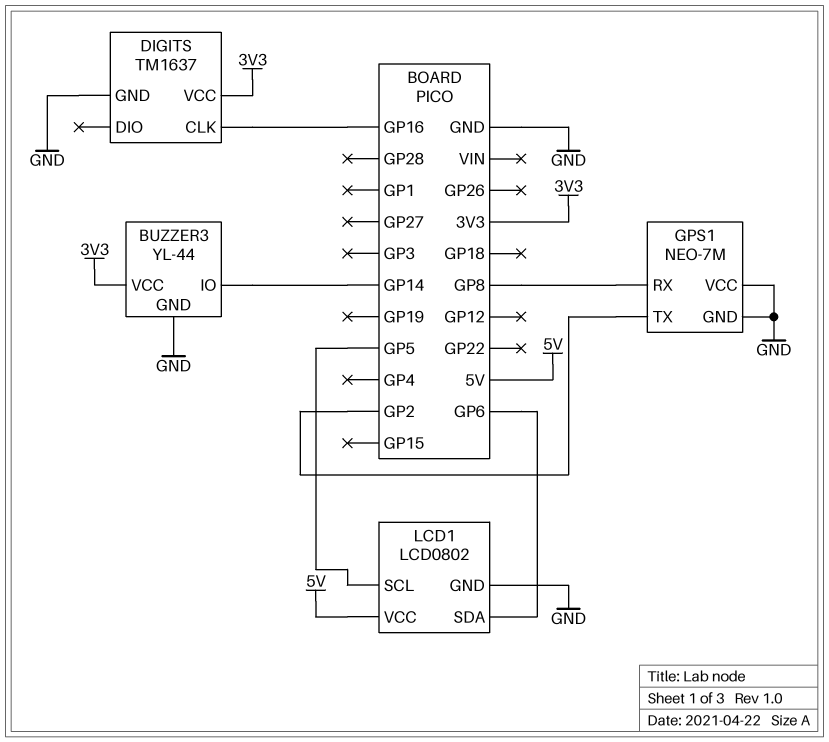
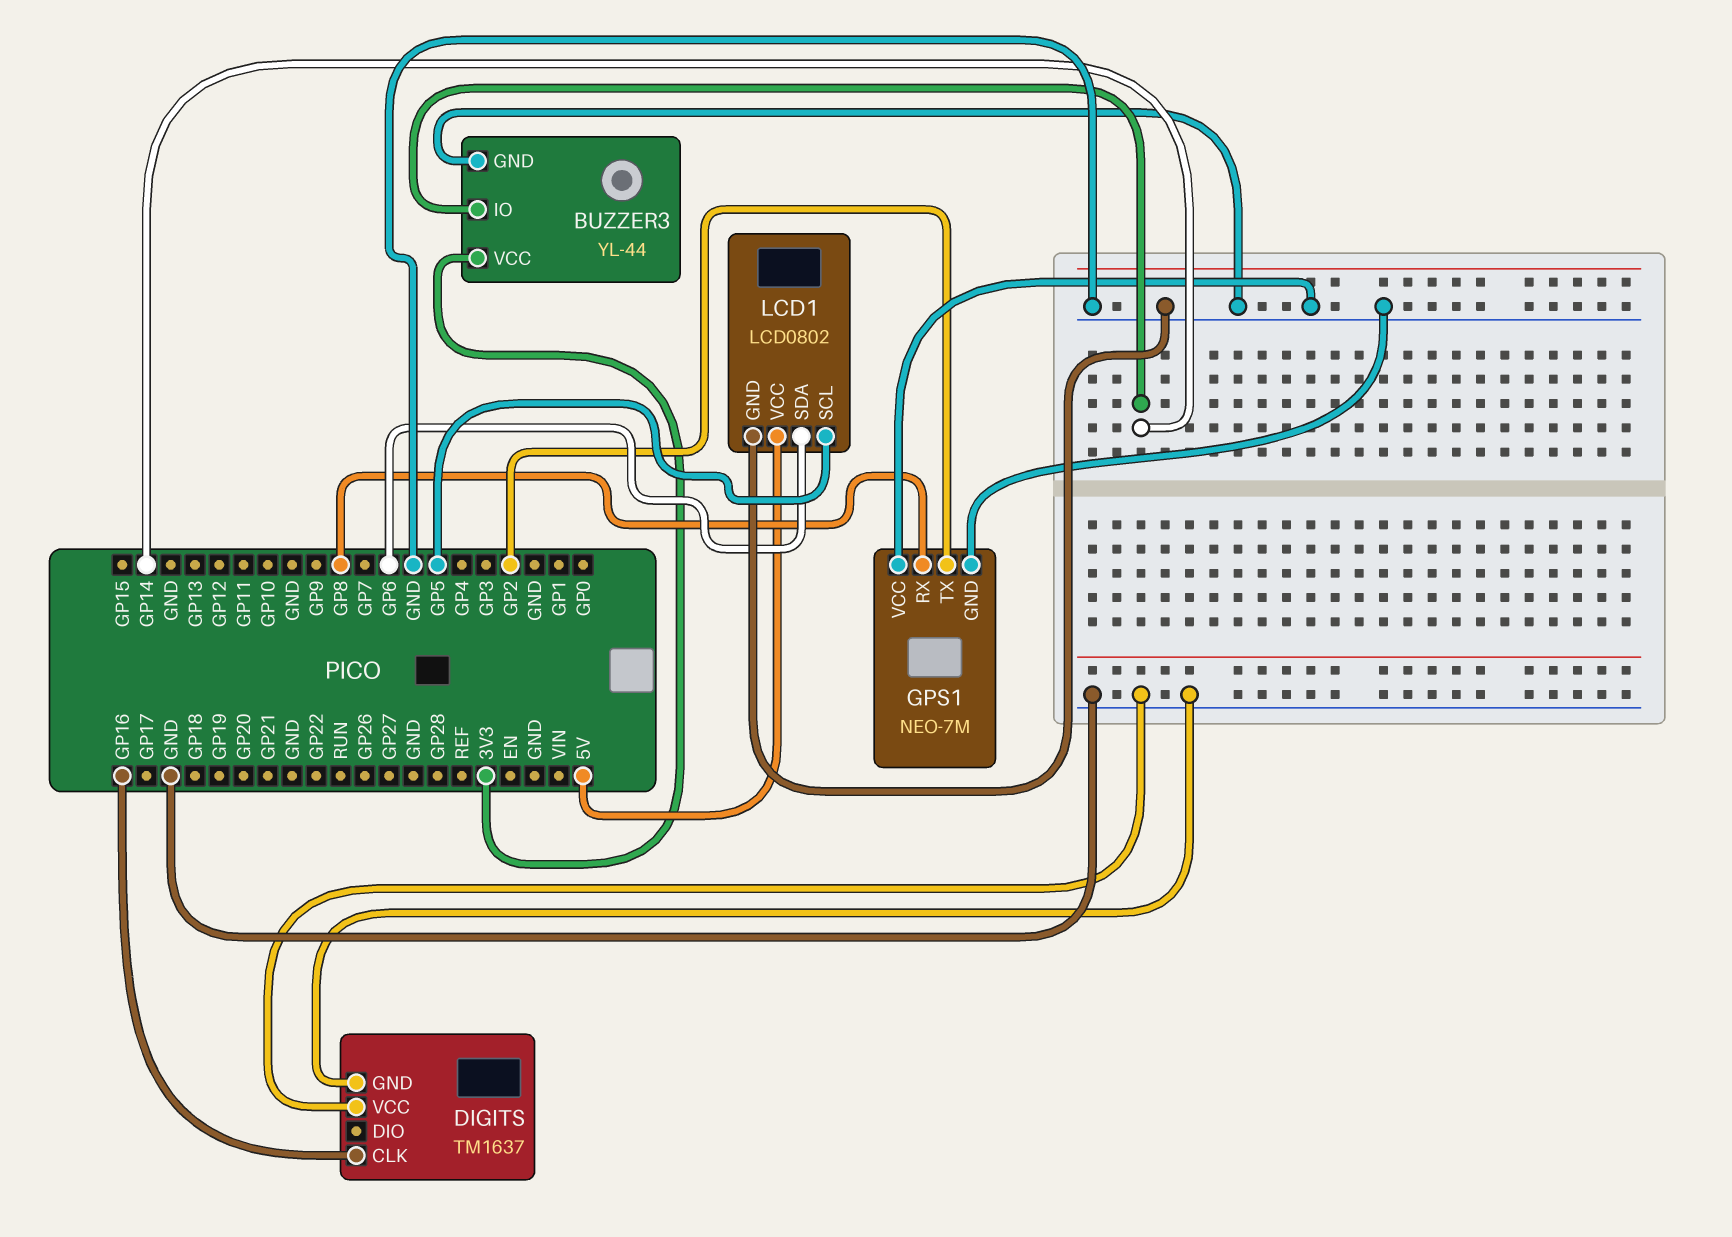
DIGITS pin VCC: 3V3 -> GND

